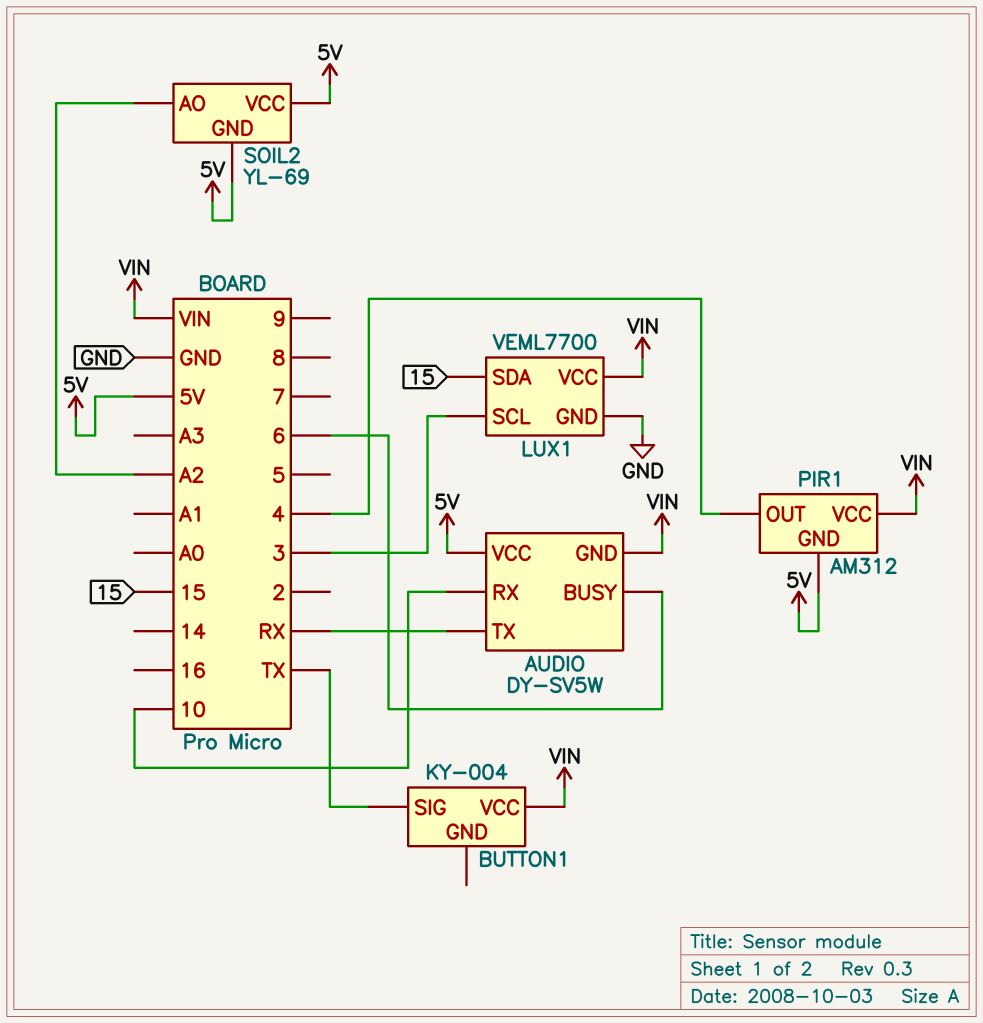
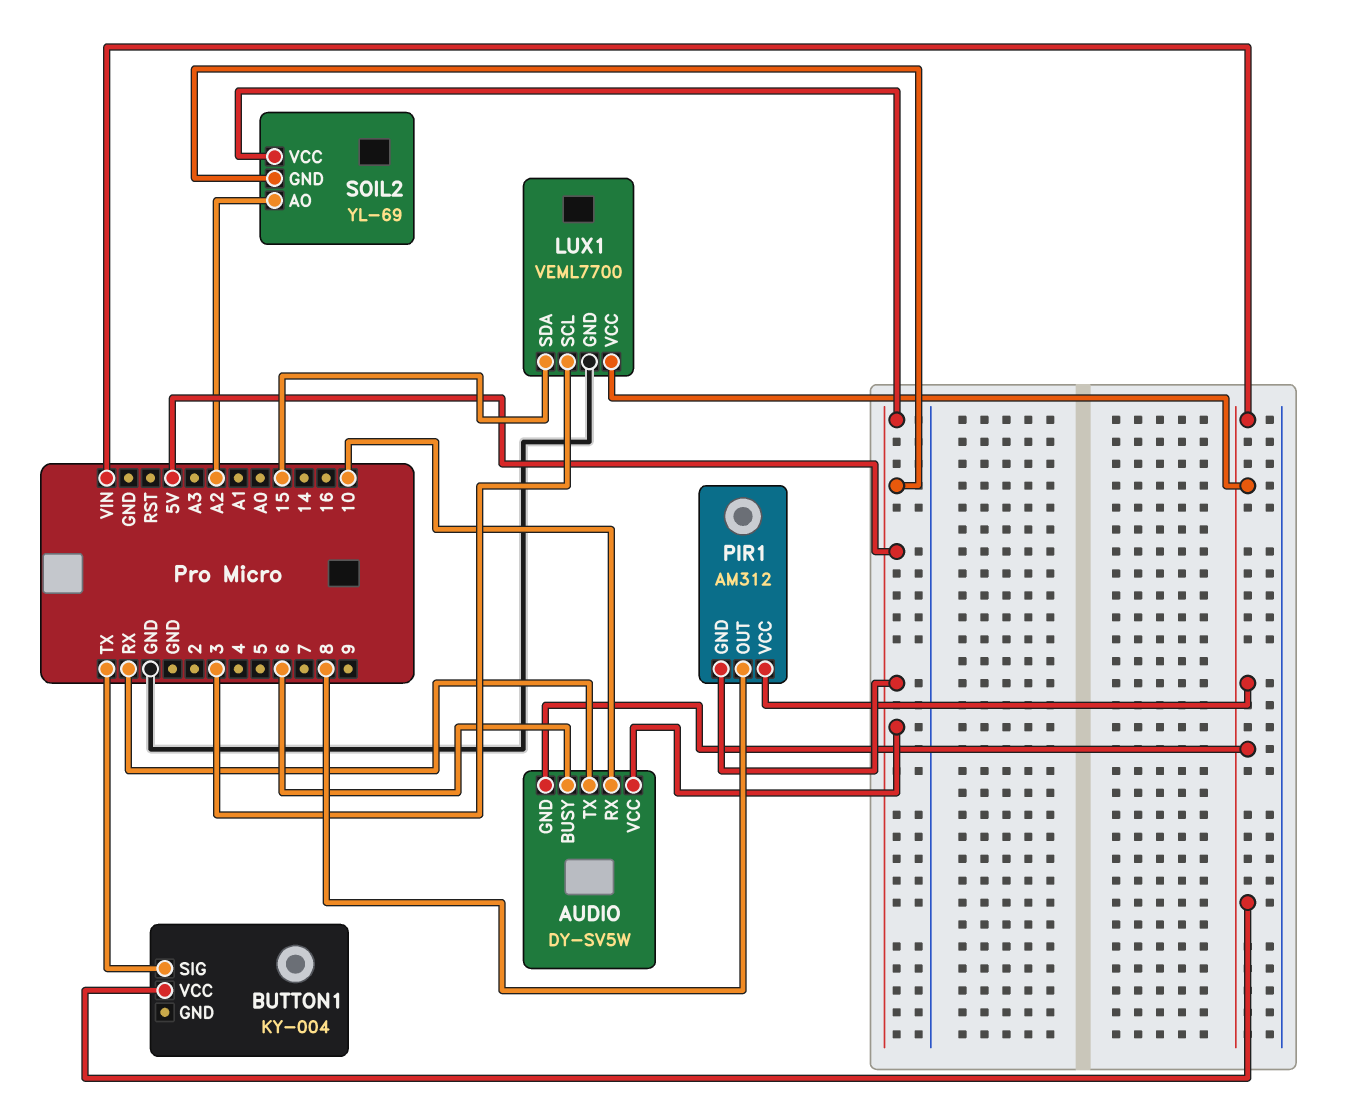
PIR1 pin OUT: 4 -> 8

